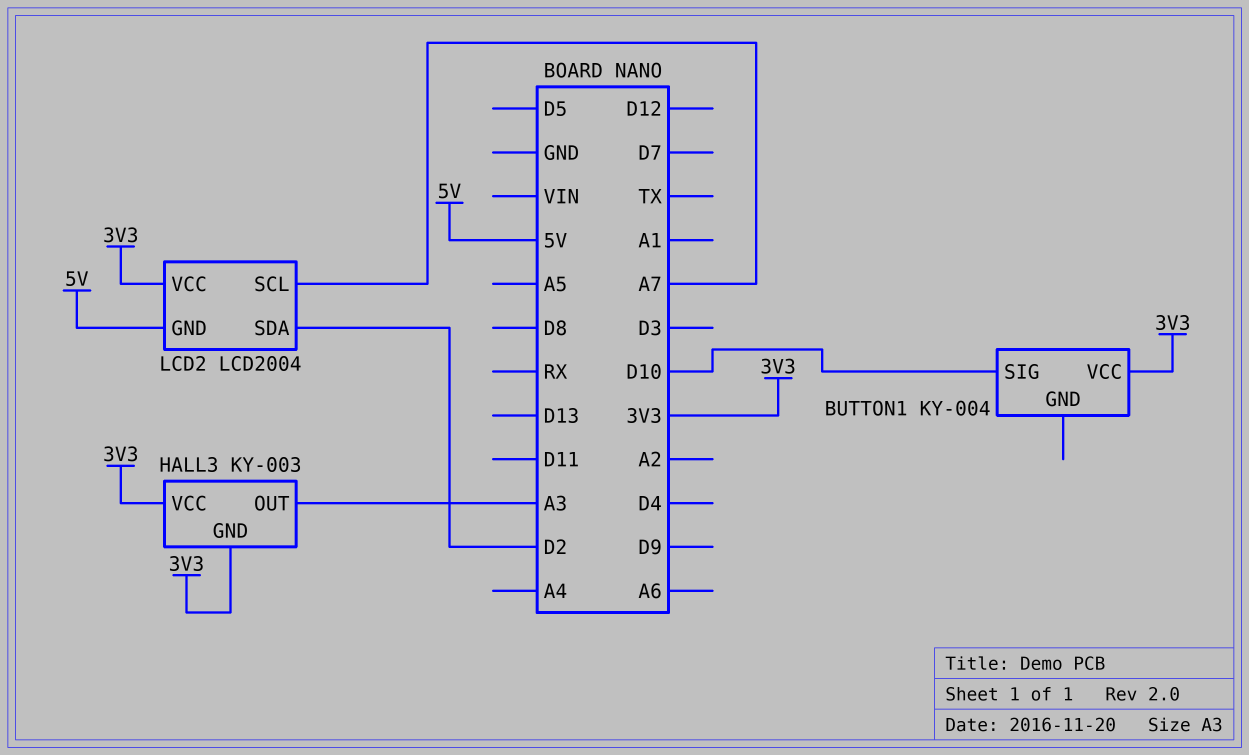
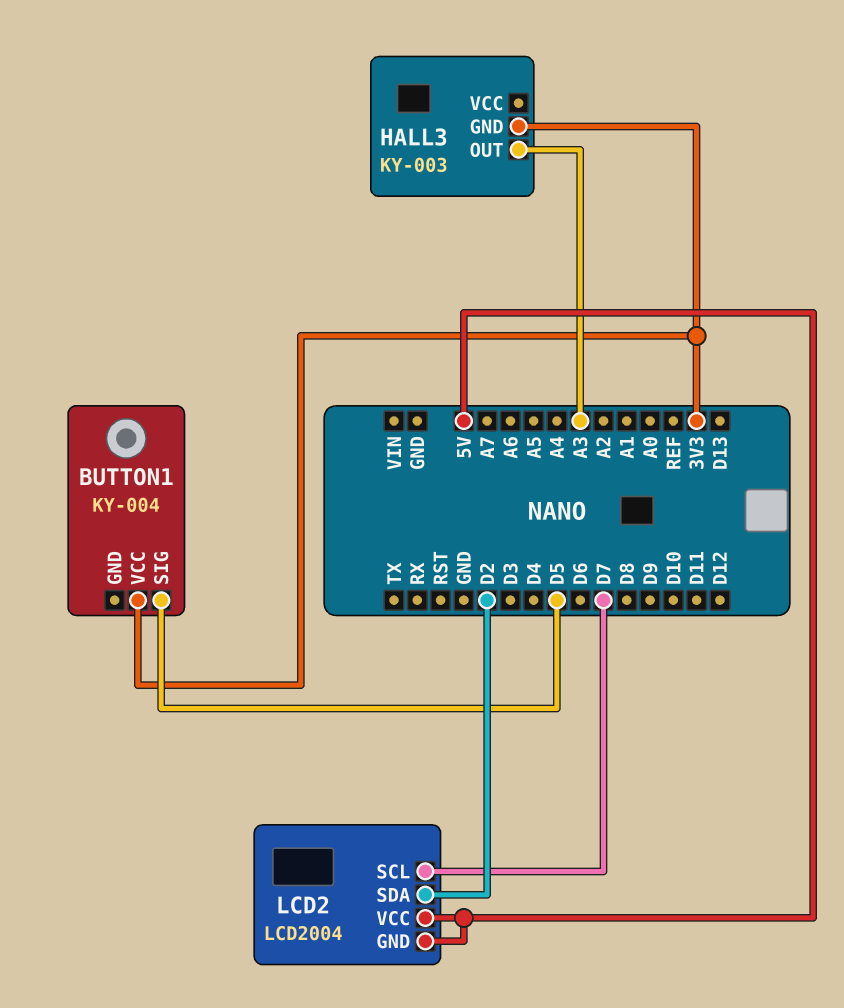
BUTTON1 pin SIG: D10 -> D5
HALL3 pin VCC: 3V3 -> none
LCD2 pin SCL: A7 -> D7
LCD2 pin VCC: 3V3 -> 5V

